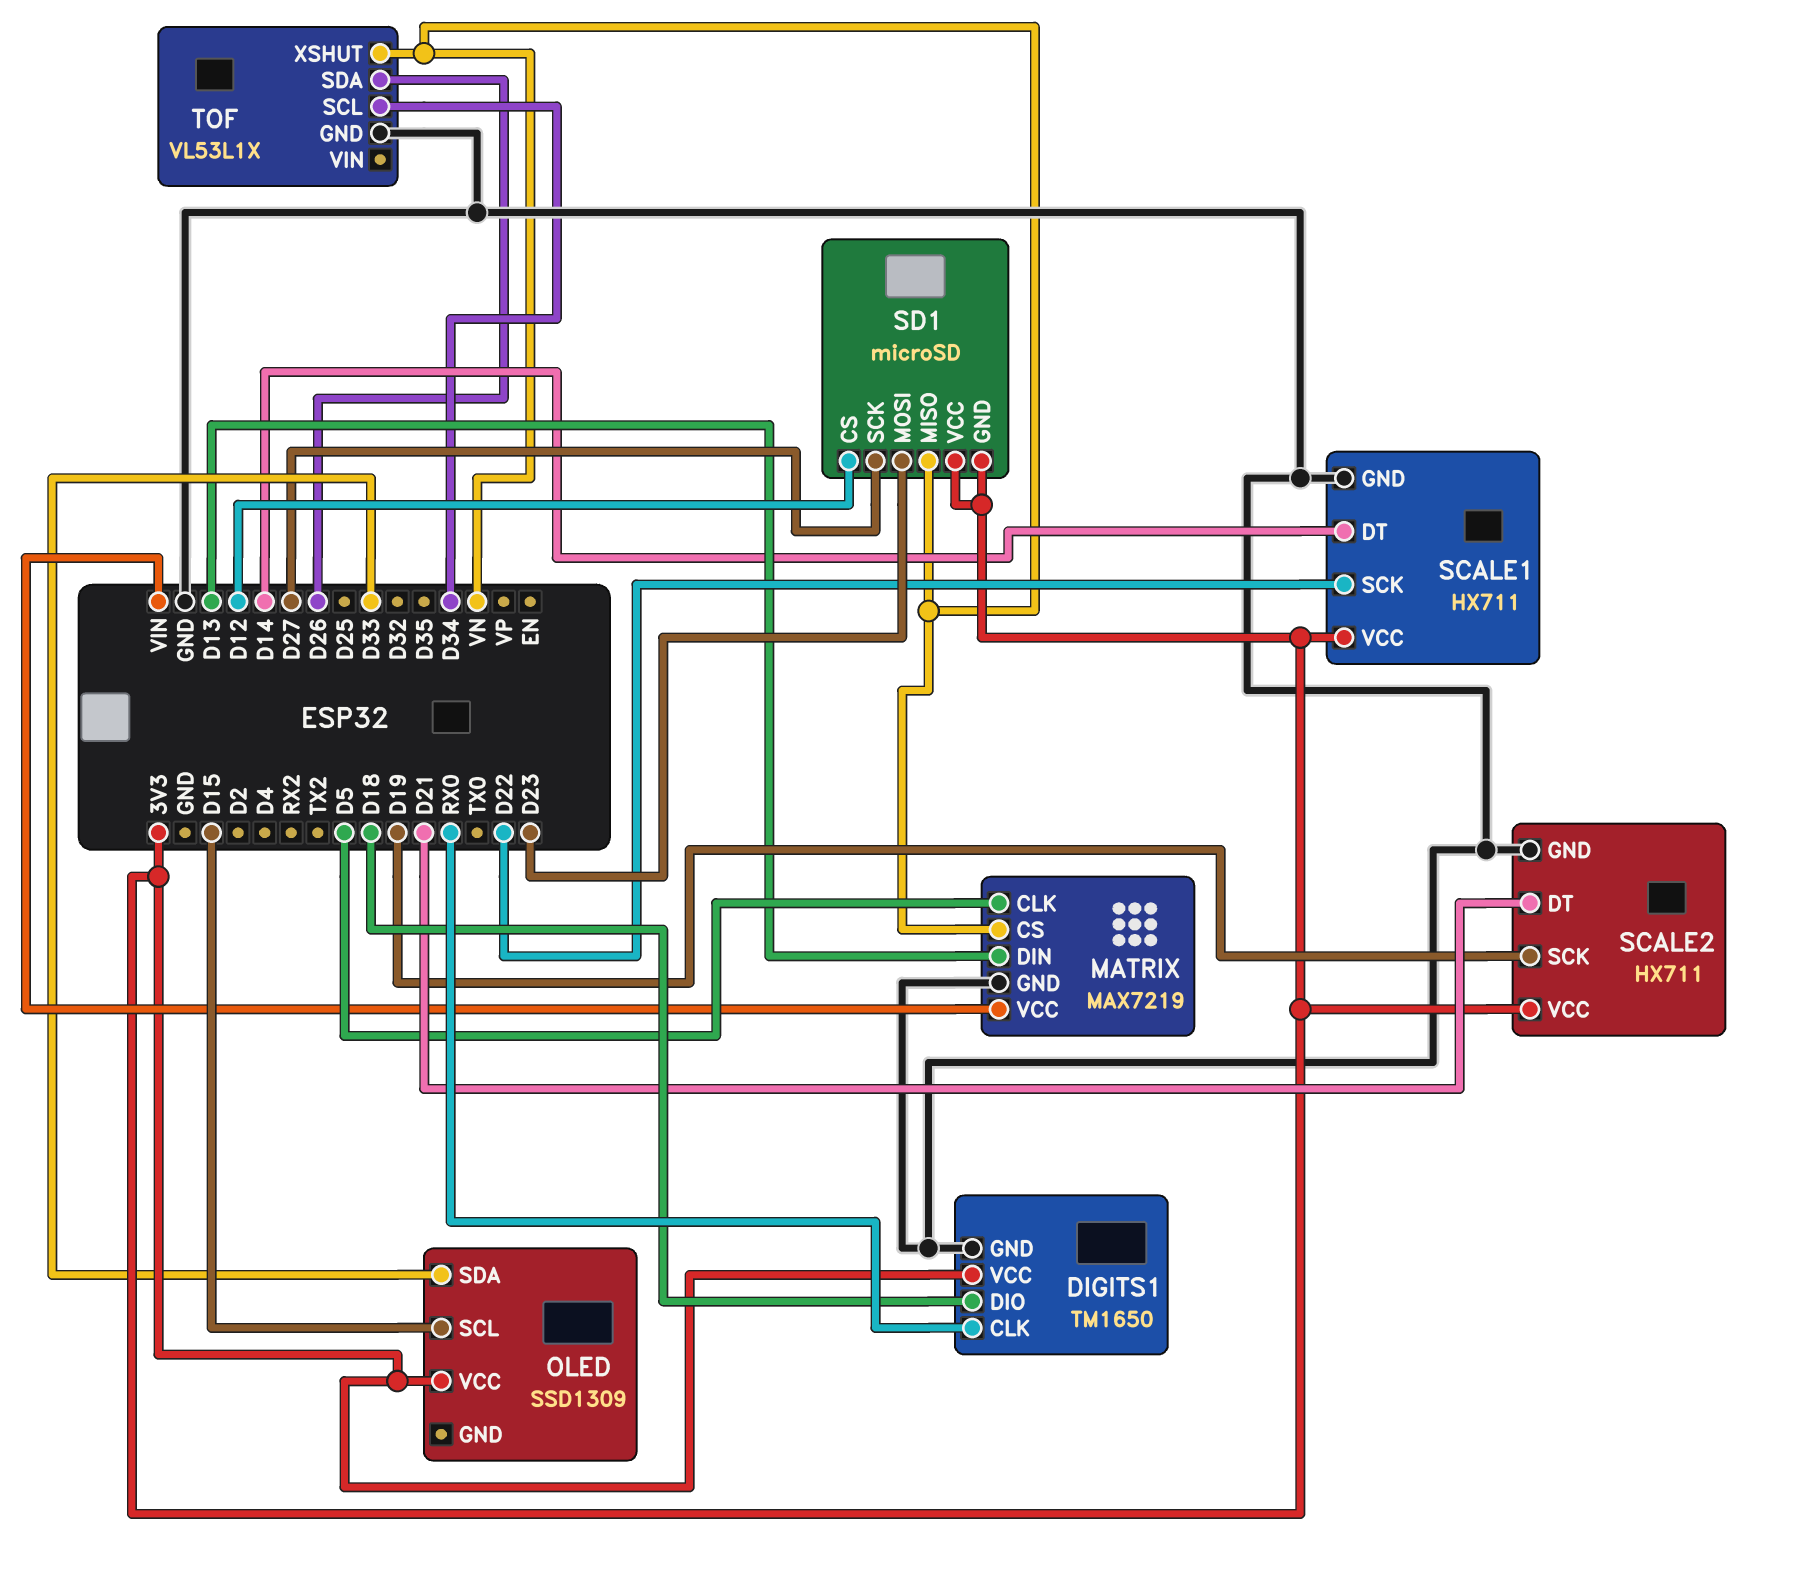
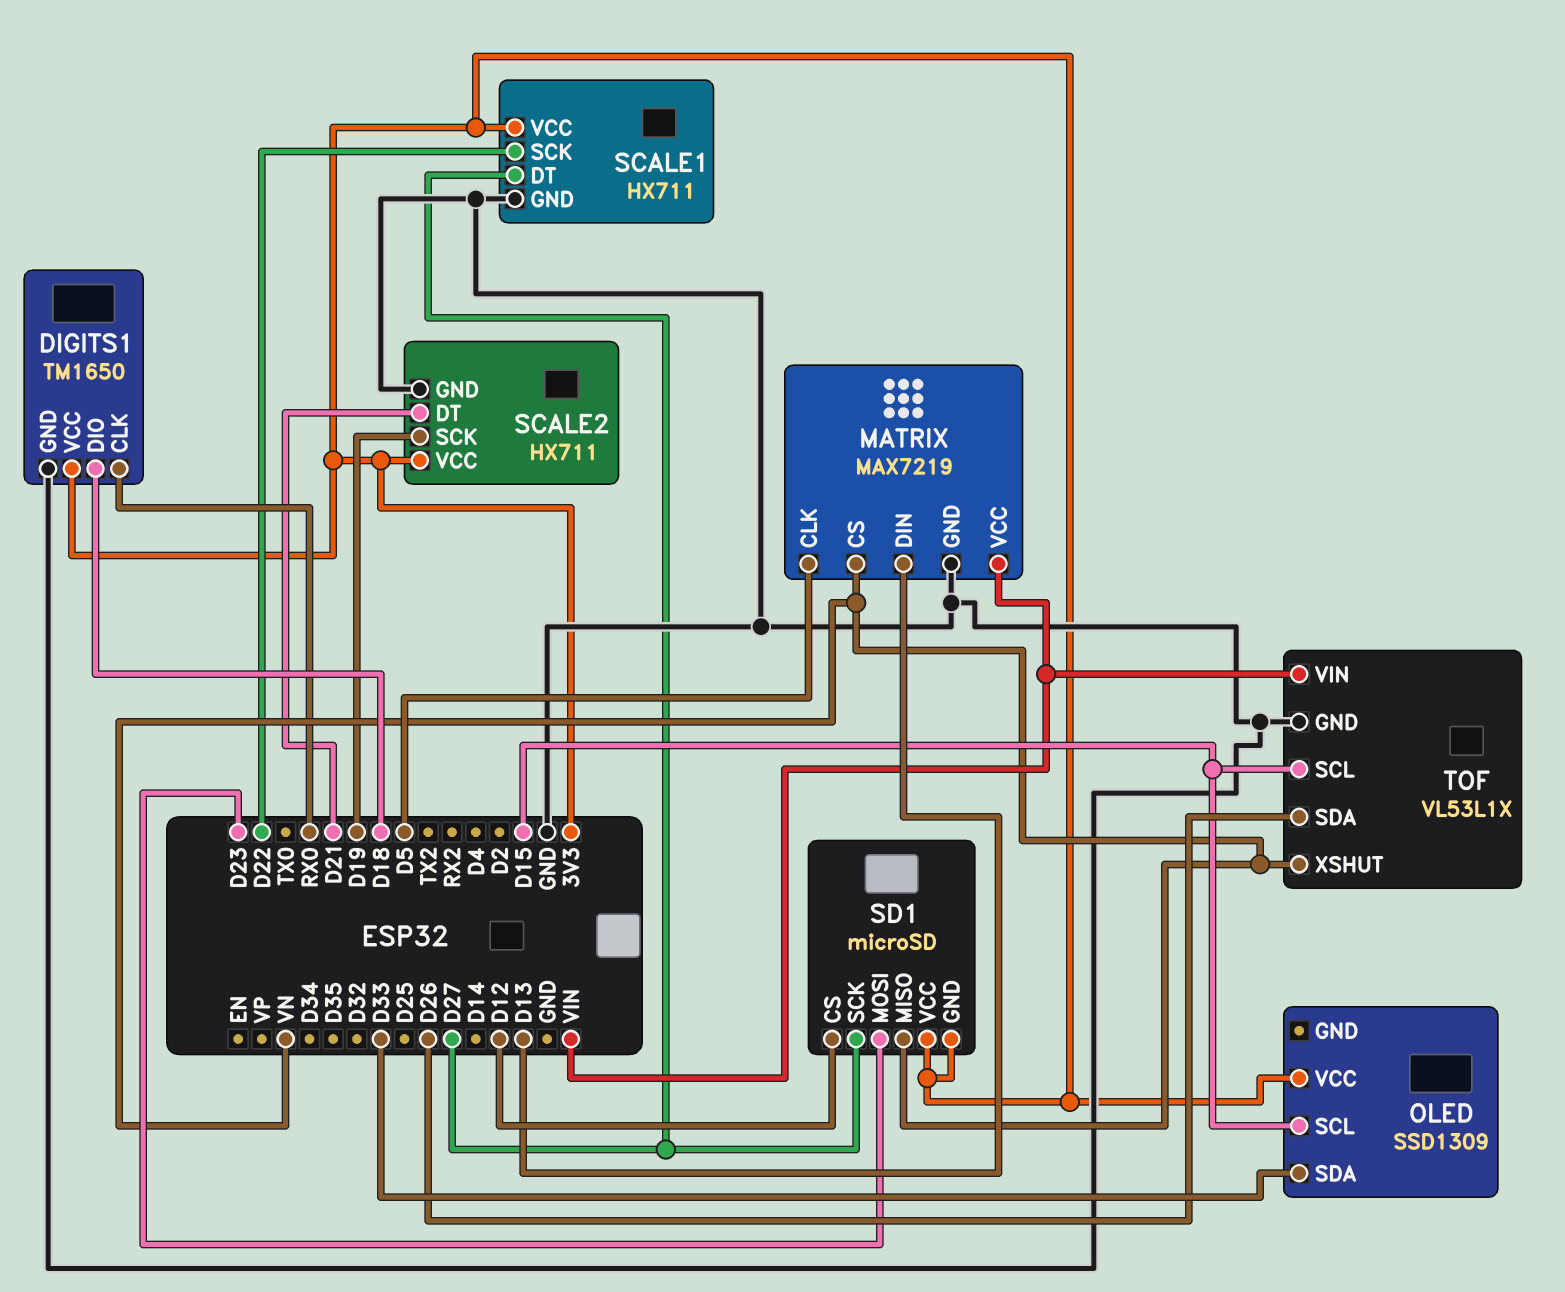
SCALE1 pin DT: D14 -> D27
TOF pin SCL: D34 -> D15
TOF pin VIN: none -> VIN

